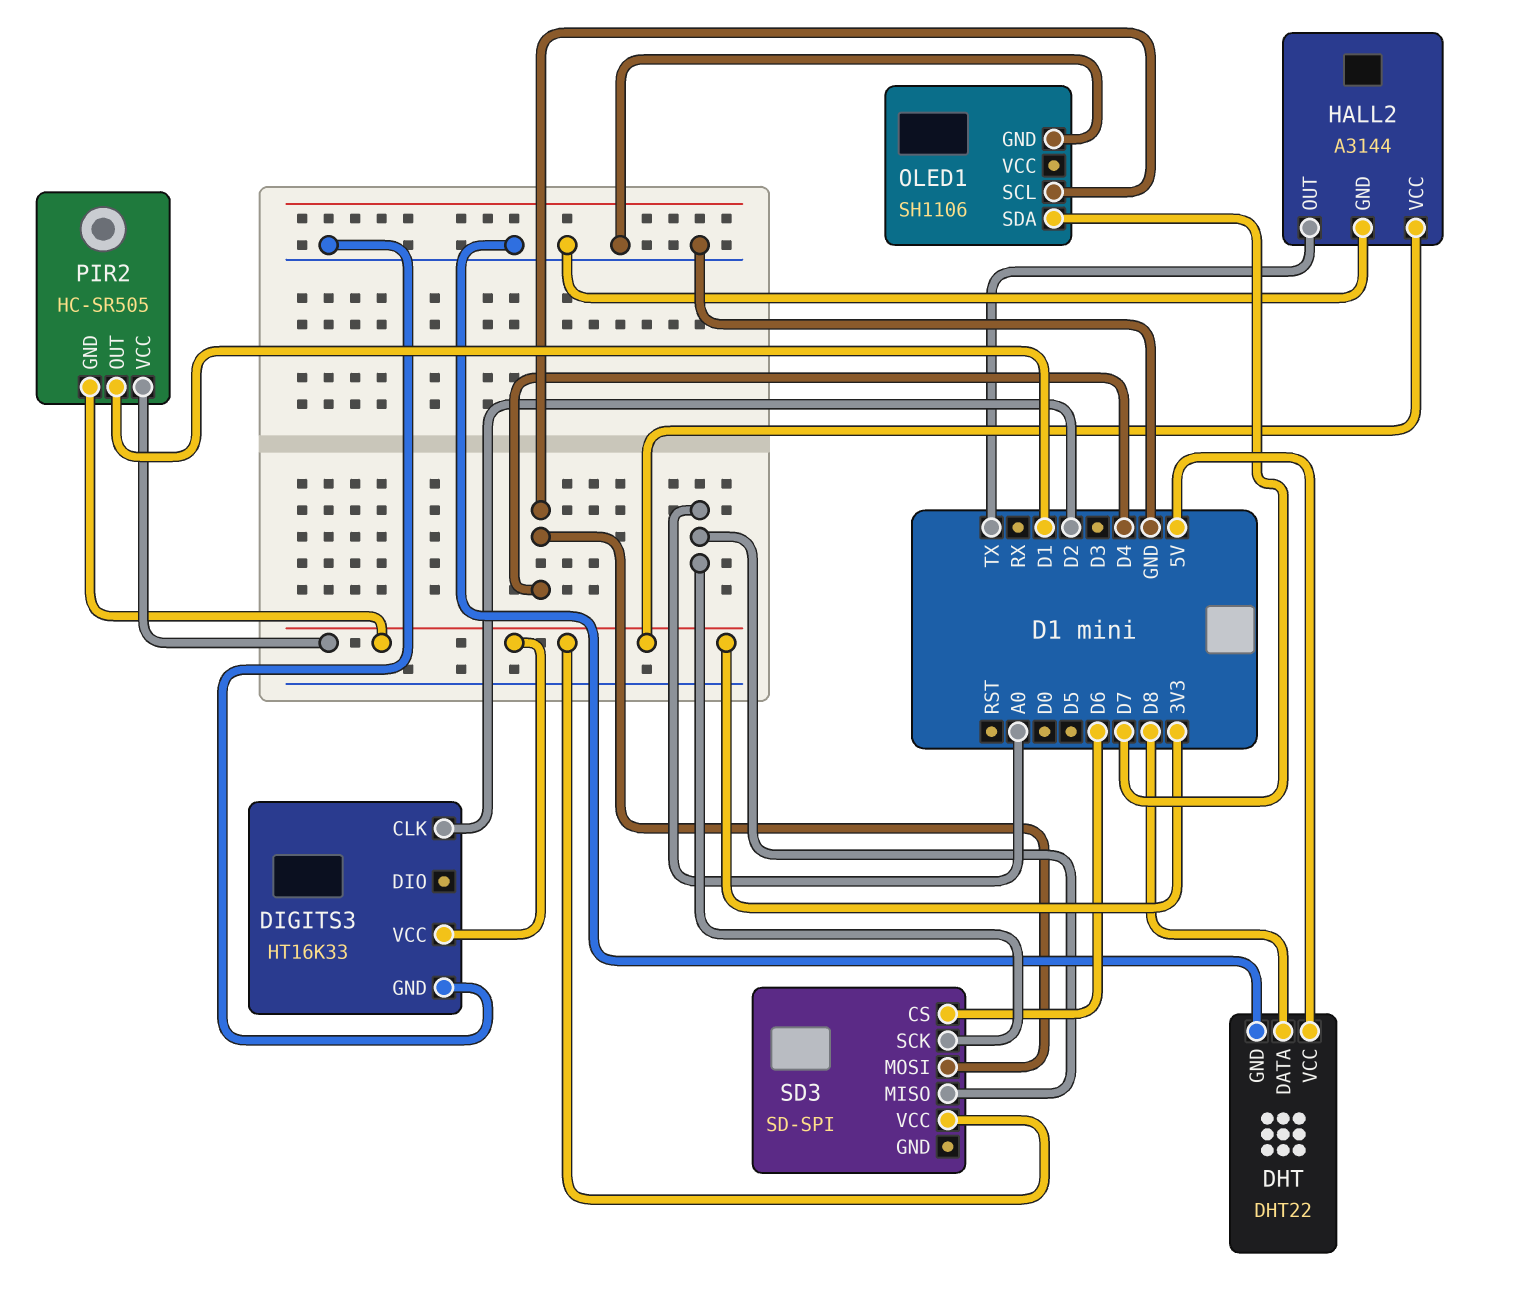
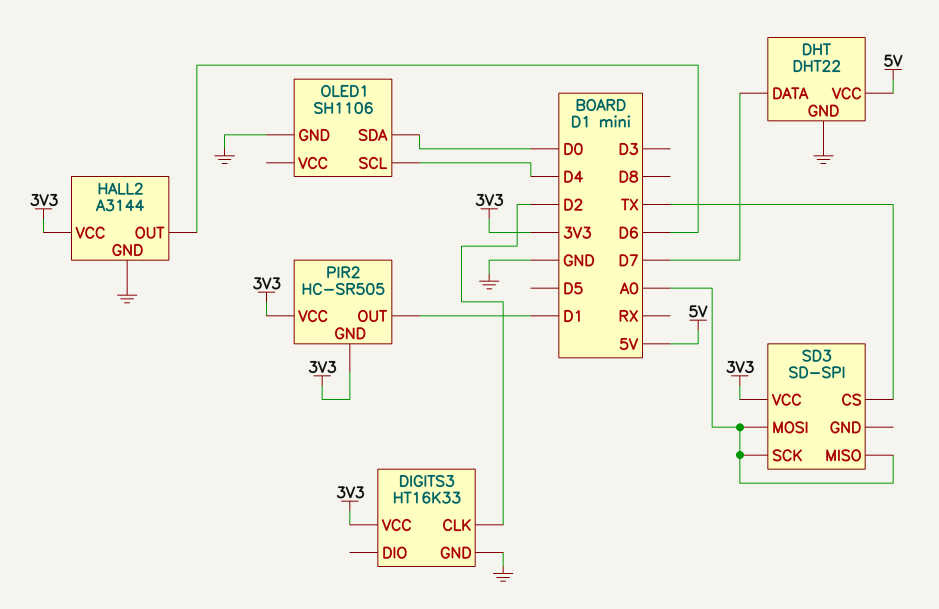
DHT pin DATA: D8 -> D7
HALL2 pin OUT: TX -> D6
OLED1 pin SDA: D7 -> D0
SD3 pin CS: D6 -> TX
SD3 pin MOSI: D4 -> A0

